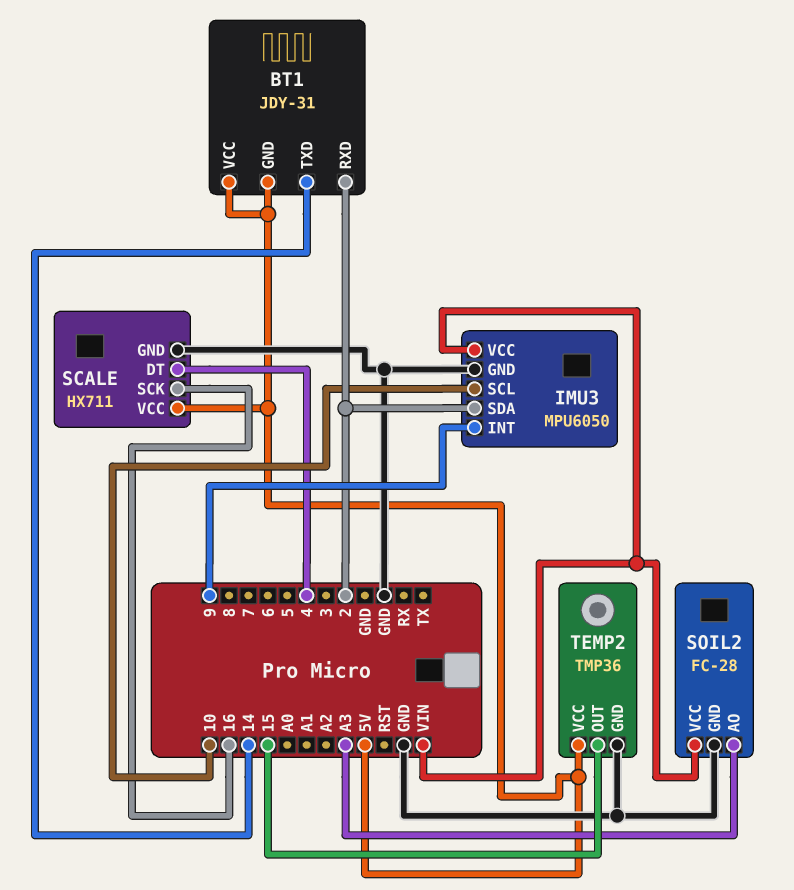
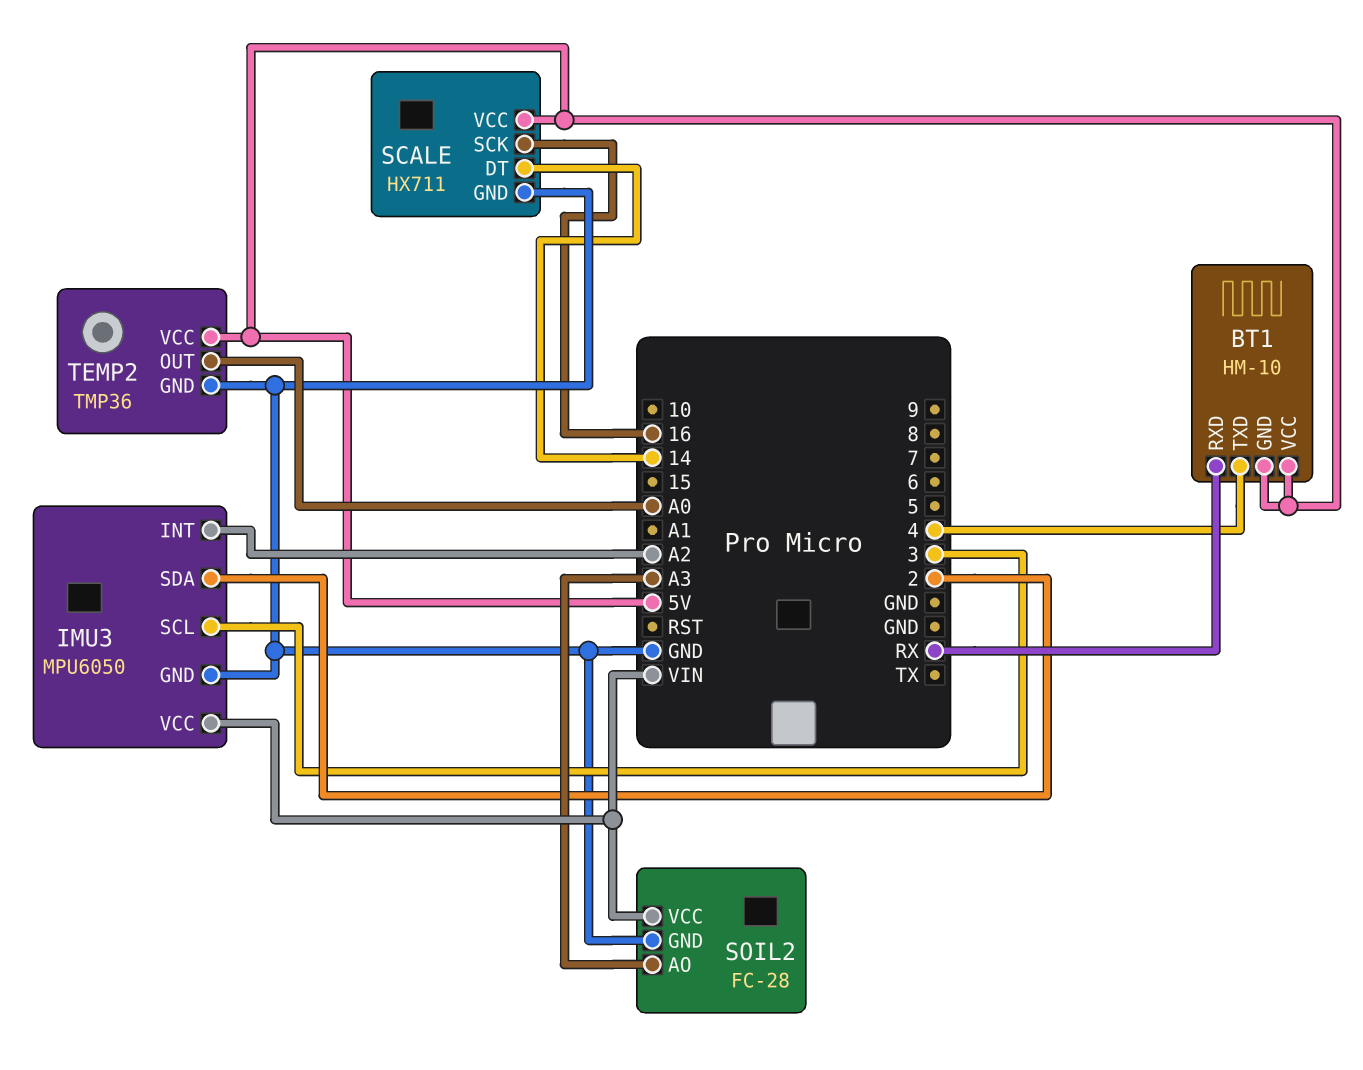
BT1: JDY-31 -> HM-10
BT1 pin RXD: 2 -> RX
BT1 pin TXD: 14 -> 4
IMU3 pin INT: 9 -> A2
IMU3 pin SCL: 10 -> 3
SCALE pin DT: 4 -> 14
TEMP2 pin OUT: 15 -> A0

